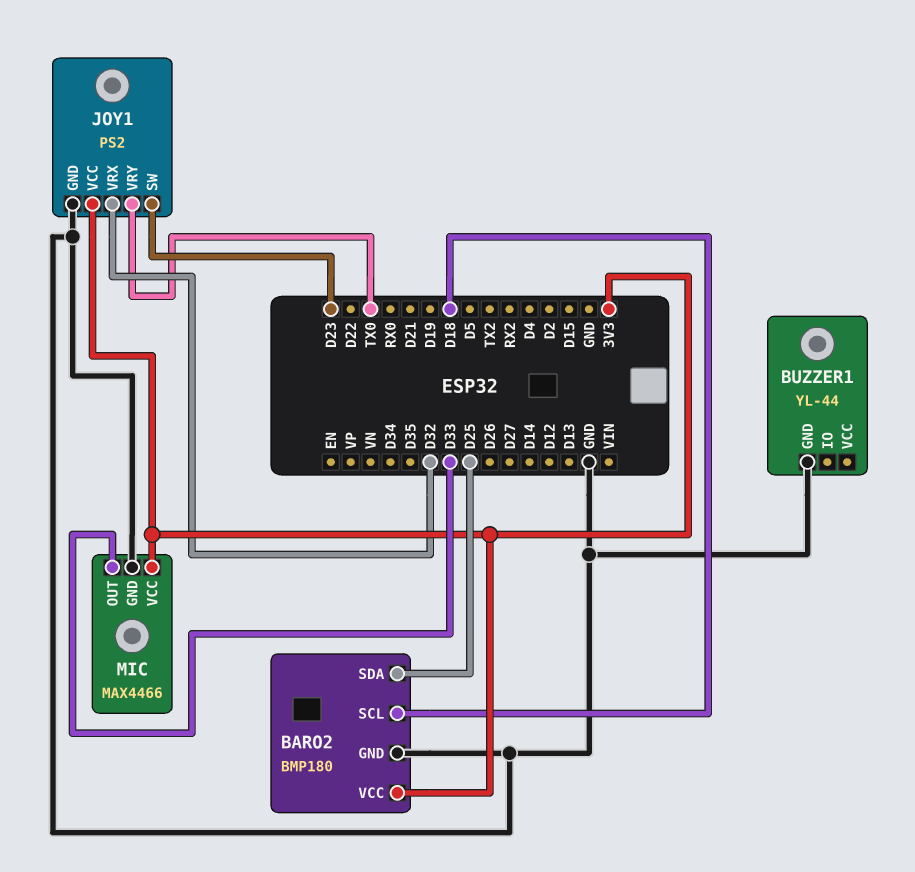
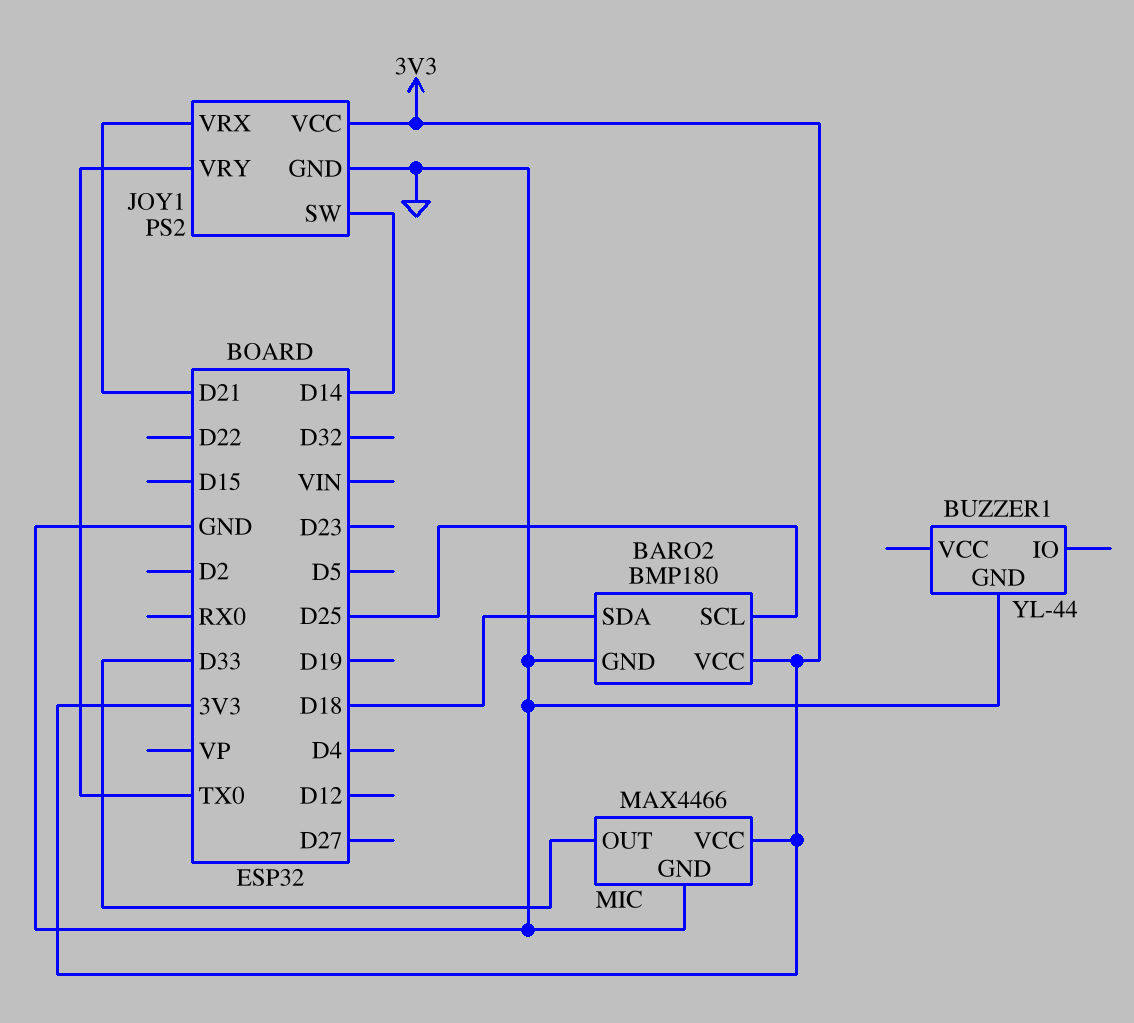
BARO2 pin SCL: D18 -> D25
BARO2 pin SDA: D25 -> D18
JOY1 pin SW: D23 -> D14
JOY1 pin VRX: D32 -> D21

